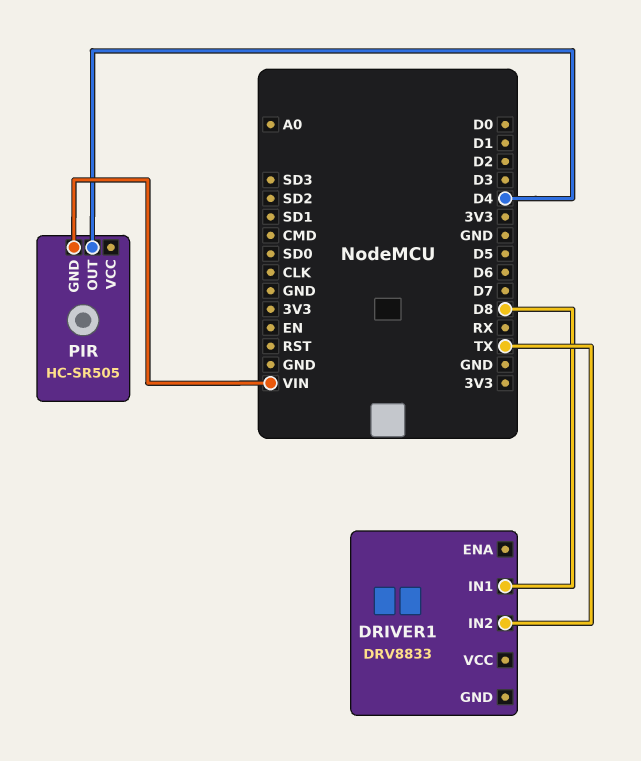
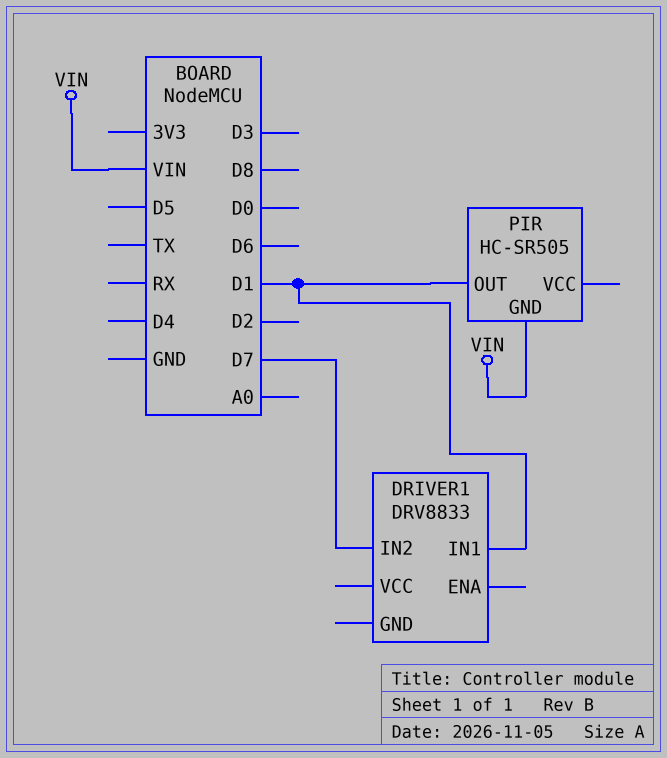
DRIVER1 pin IN1: D8 -> D1
DRIVER1 pin IN2: TX -> D7
PIR pin OUT: D4 -> D1

